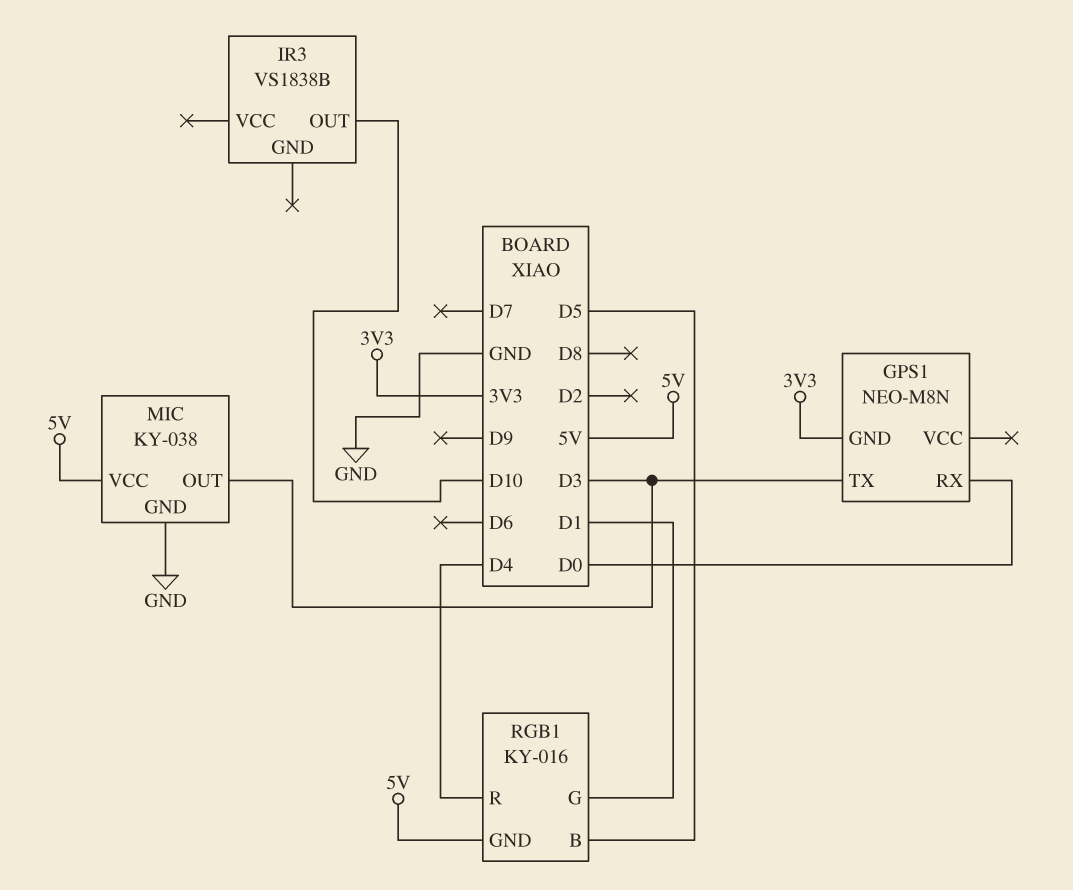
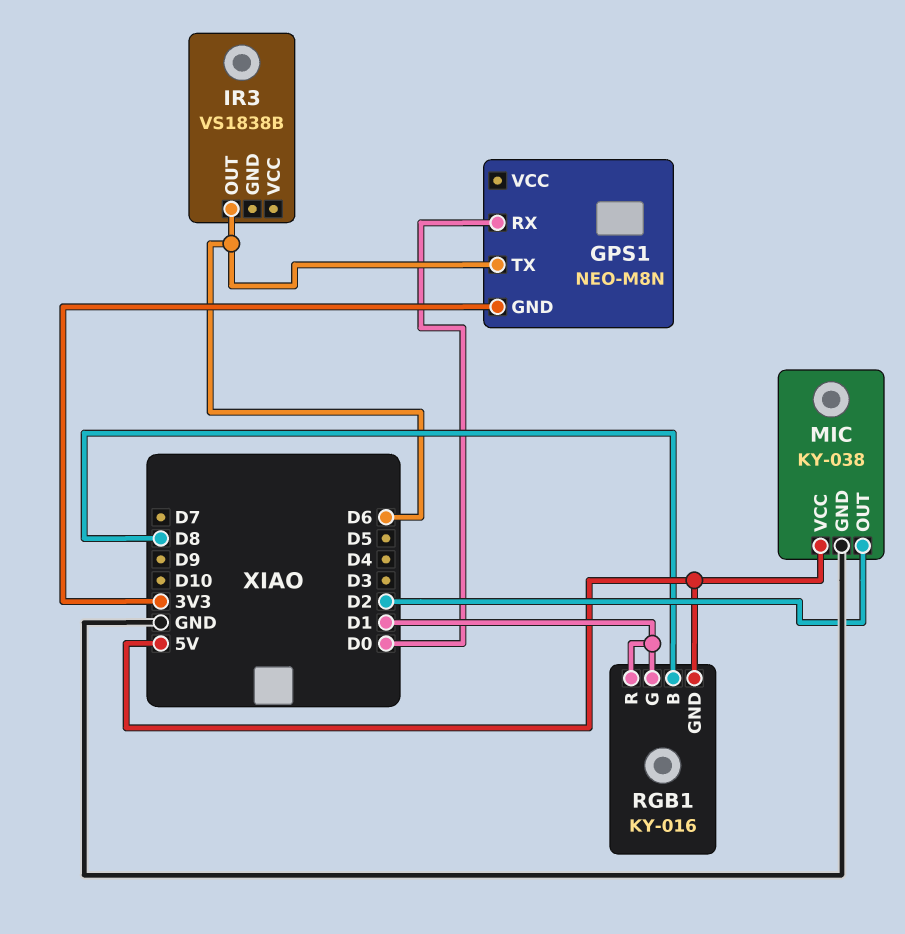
GPS1 pin TX: D3 -> D6
IR3 pin OUT: D10 -> D6
MIC pin OUT: D3 -> D2
RGB1 pin B: D5 -> D8
RGB1 pin R: D4 -> D1

